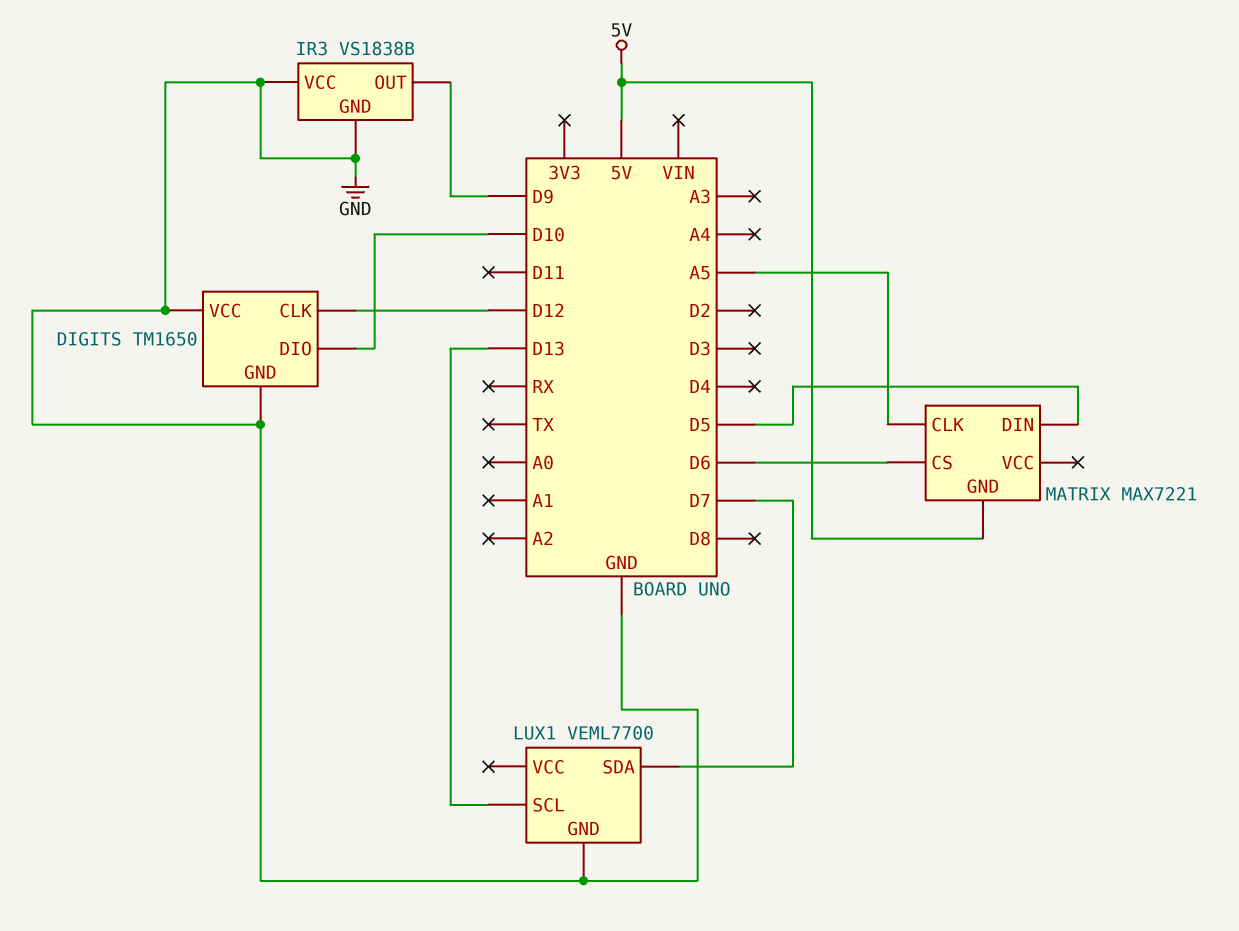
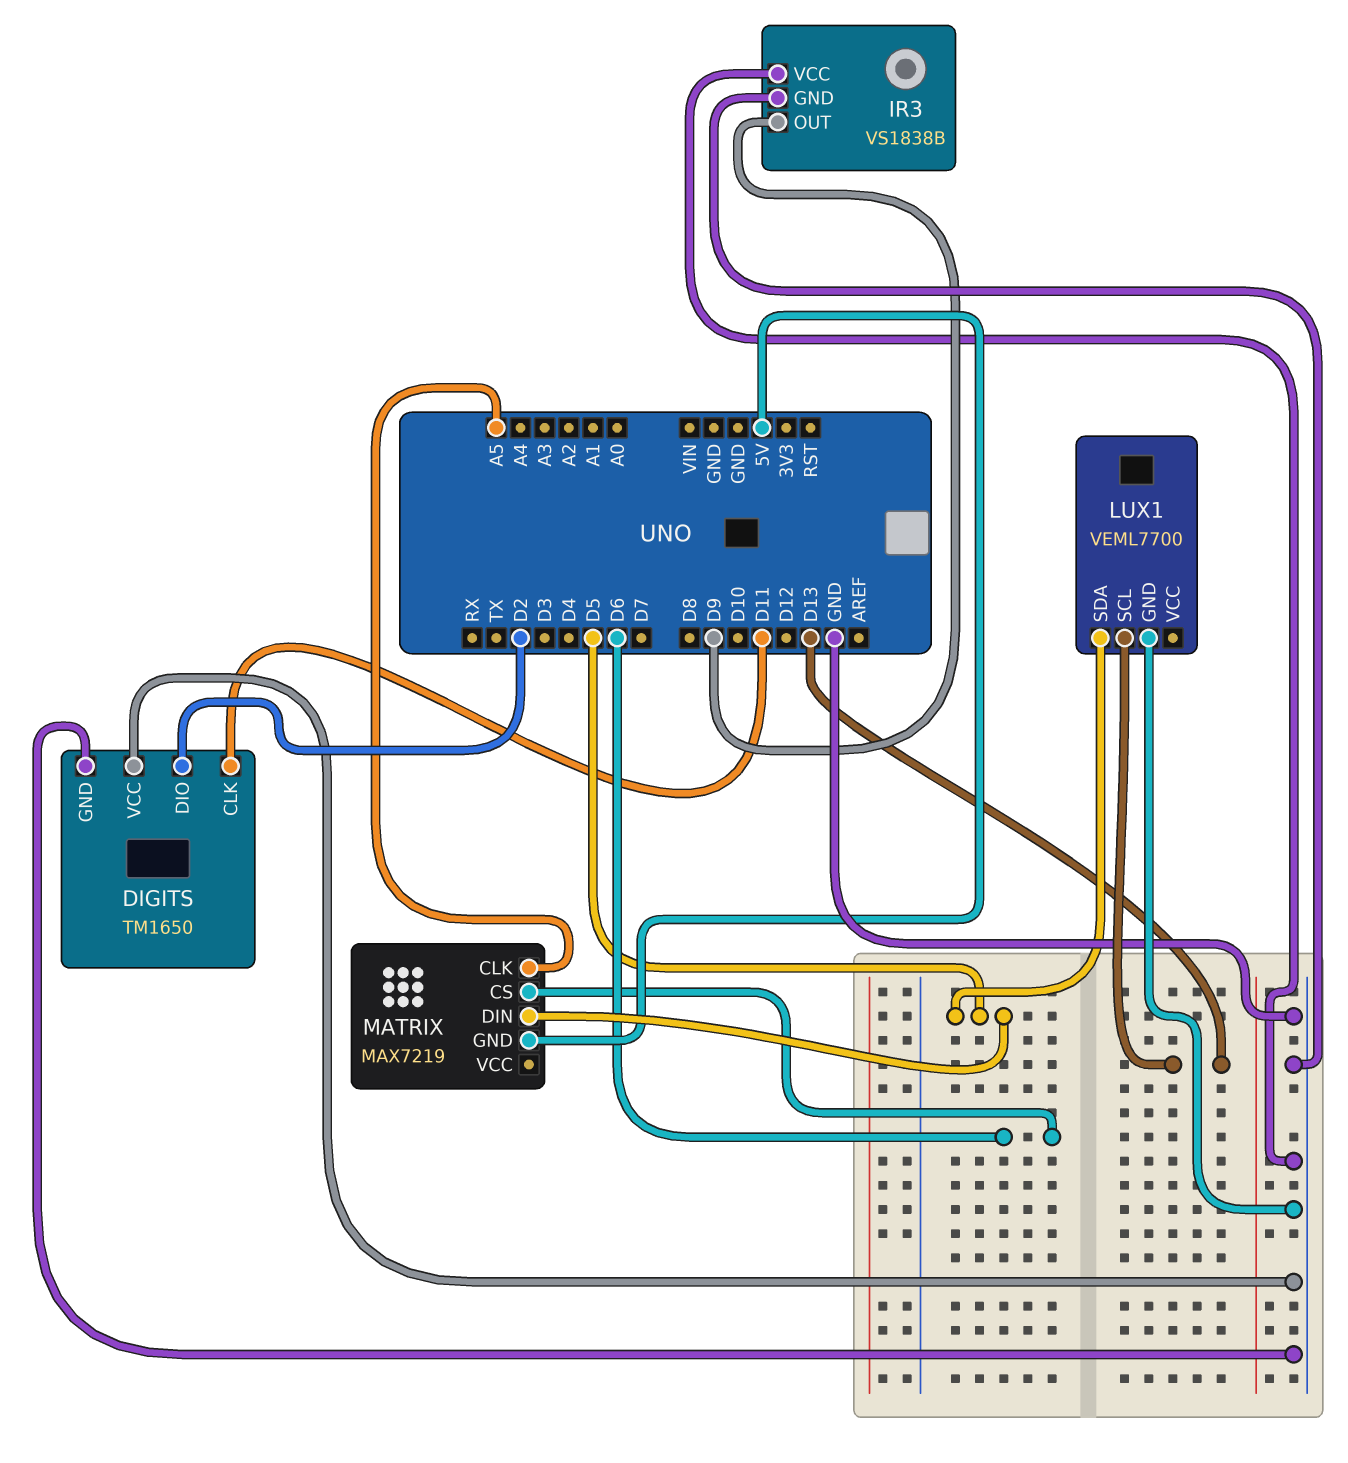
DIGITS pin CLK: D12 -> D11
DIGITS pin DIO: D10 -> D2
LUX1 pin SDA: D7 -> D5
MATRIX: MAX7221 -> MAX7219

